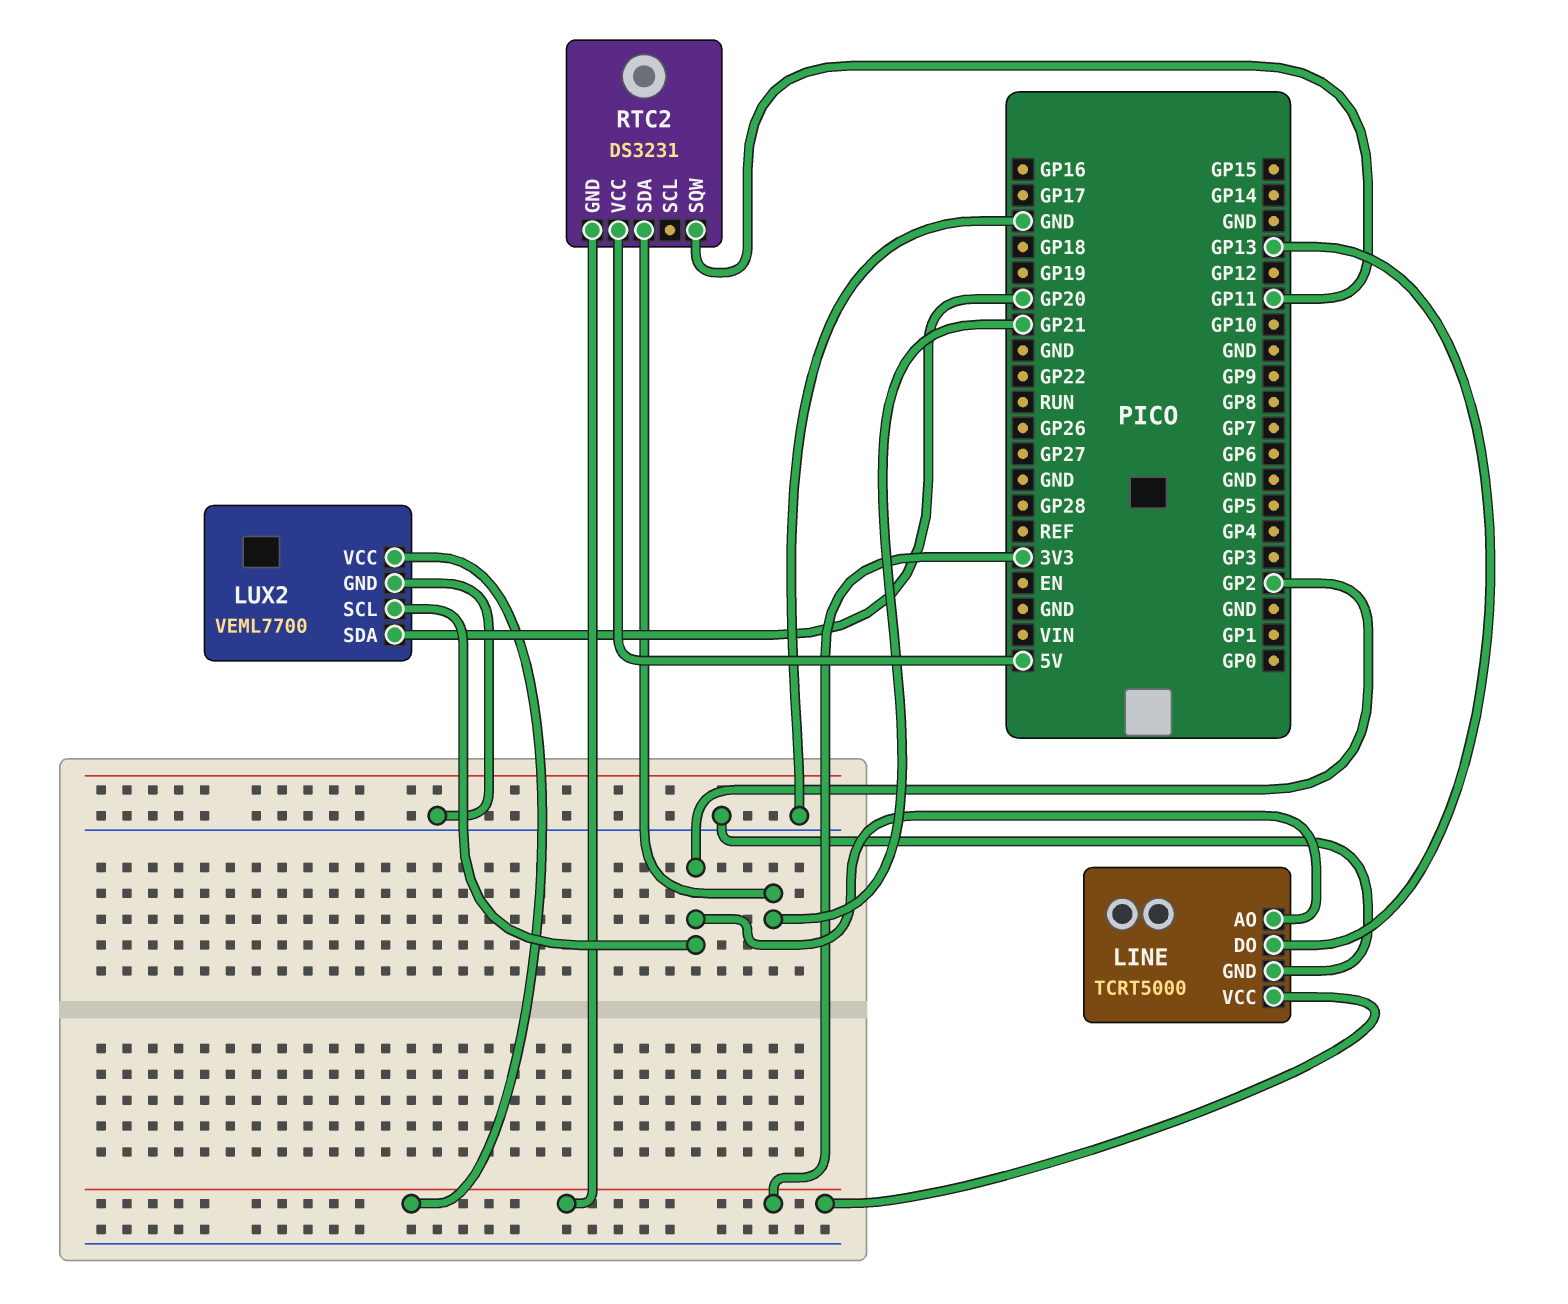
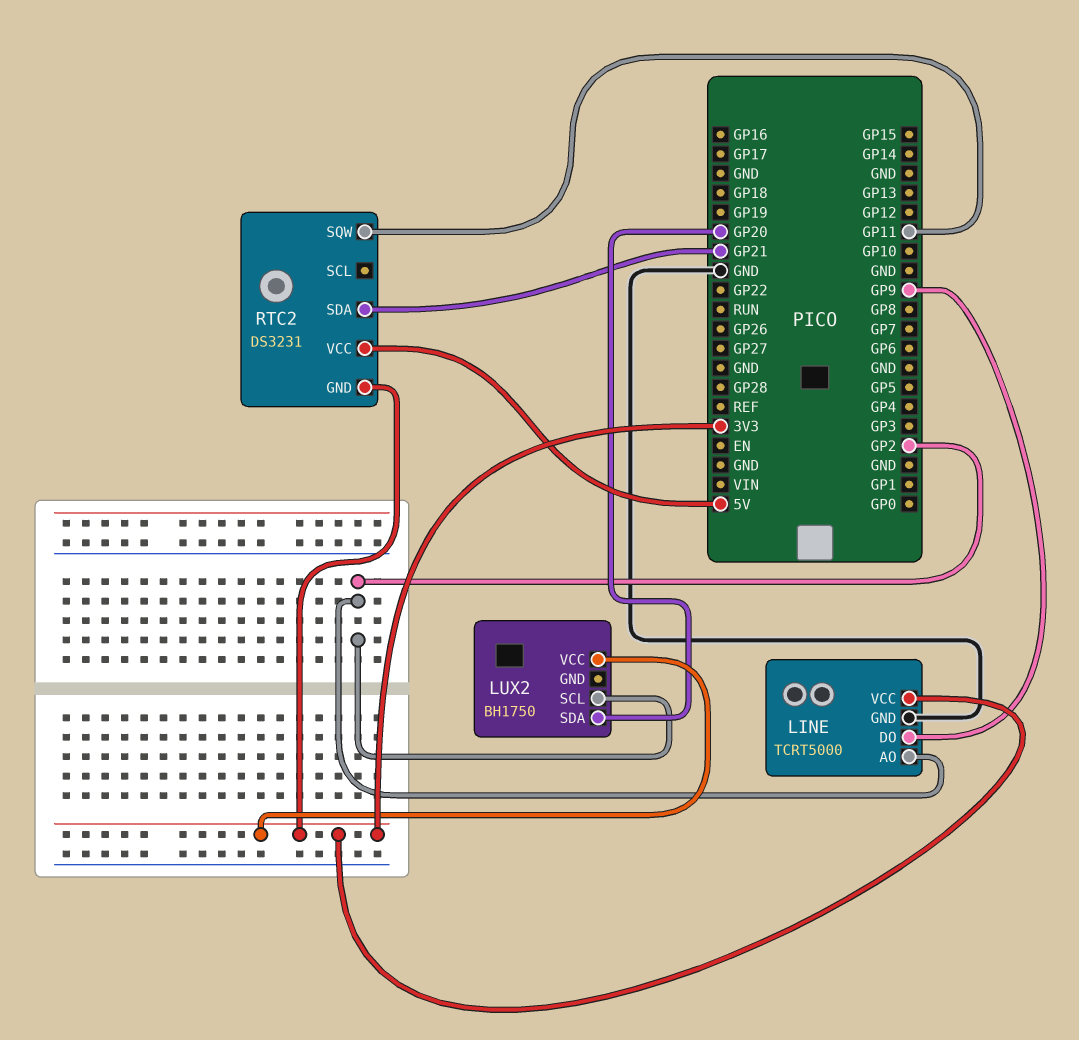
LINE pin DO: GP13 -> GP9
LUX2: VEML7700 -> BH1750
LUX2 pin GND: GND -> none

